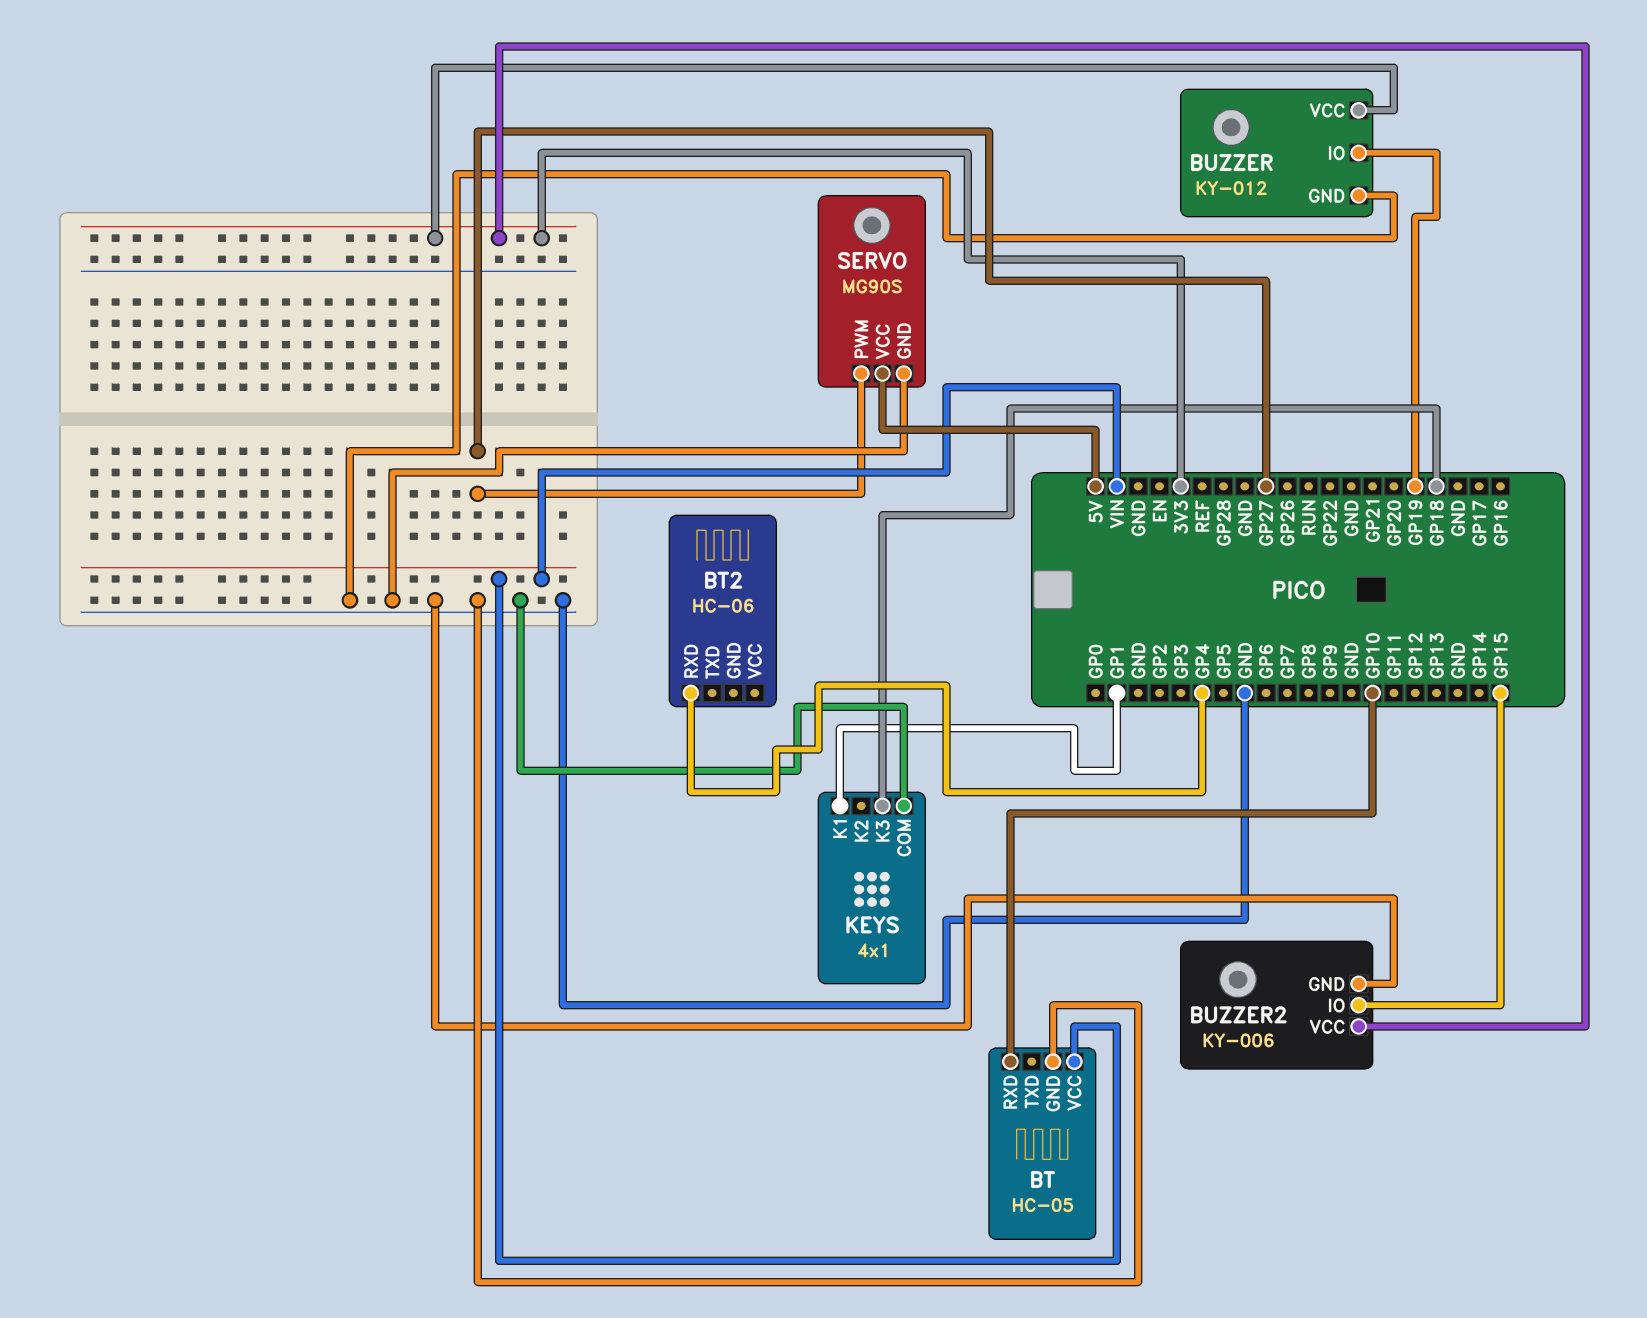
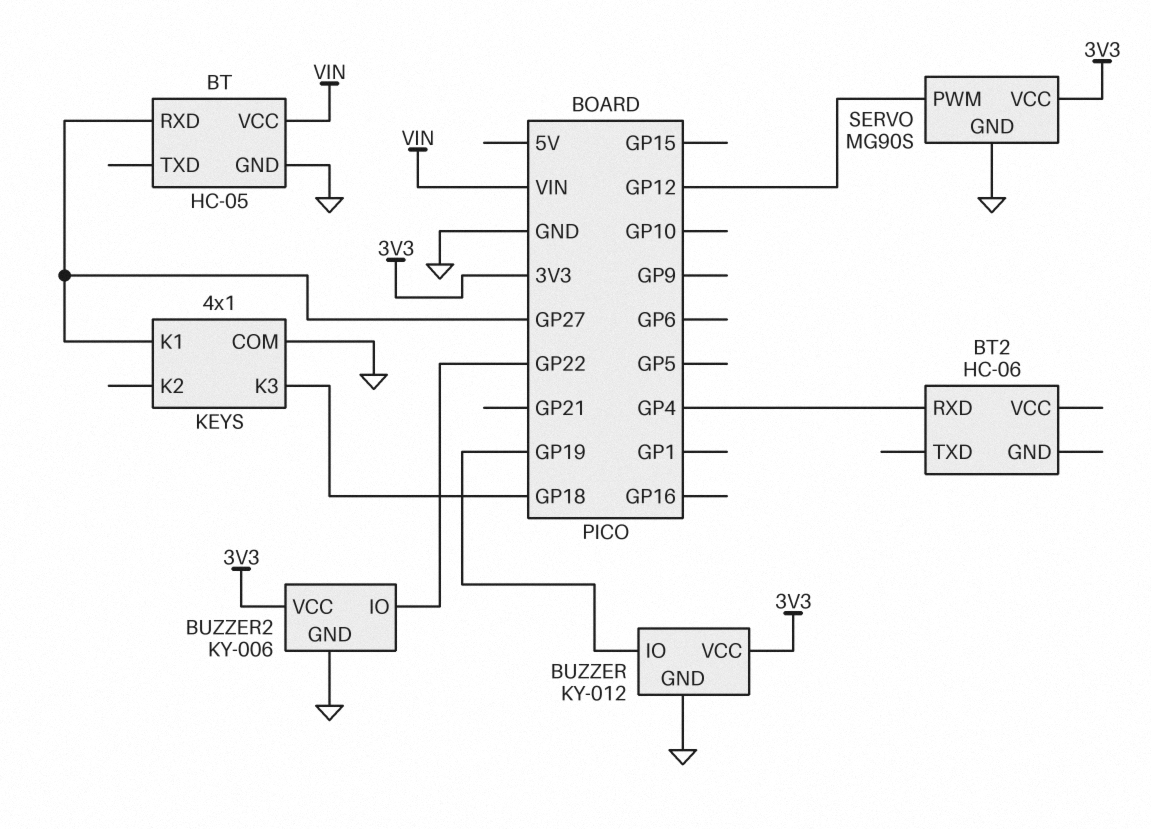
BT pin RXD: GP10 -> GP27
BUZZER2 pin IO: GP15 -> GP22
KEYS pin K1: GP1 -> GP27
SERVO pin PWM: GP27 -> GP12
SERVO pin VCC: 5V -> 3V3

